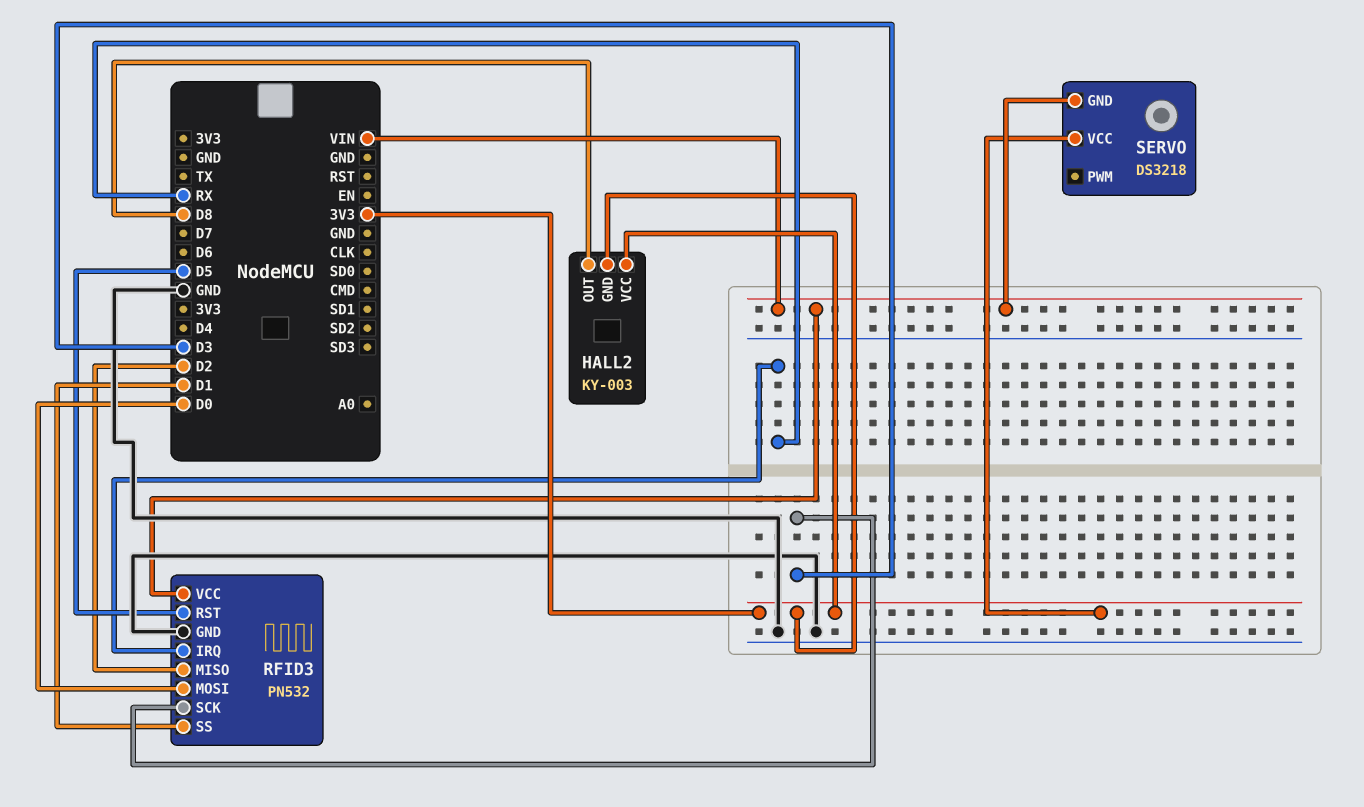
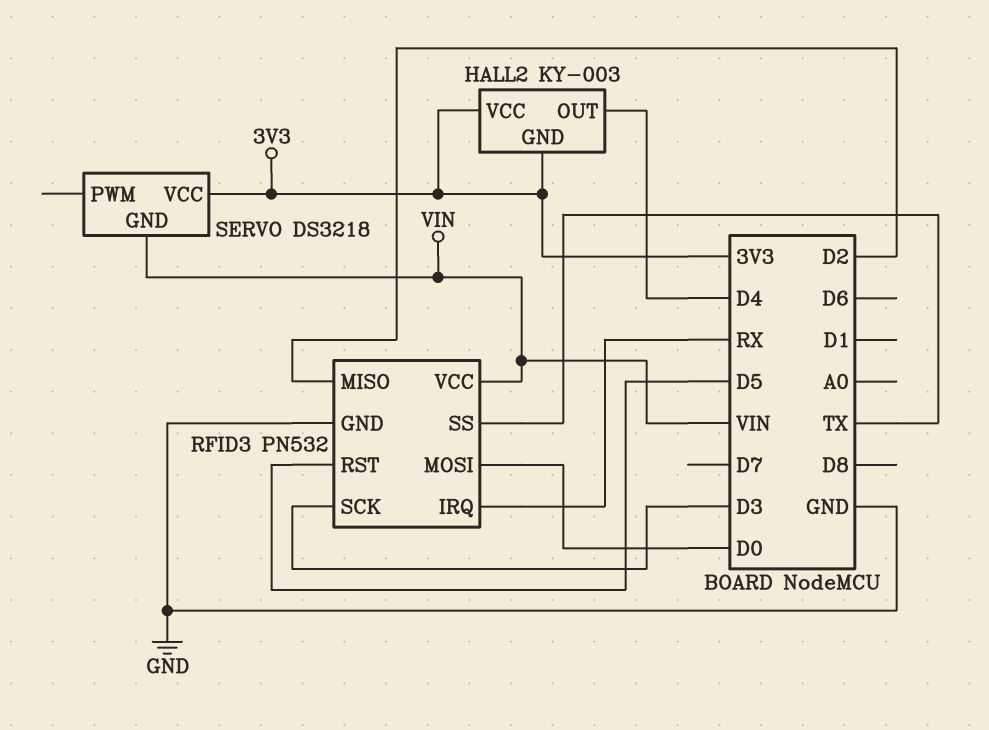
HALL2 pin OUT: D8 -> D4
RFID3 pin SS: D1 -> TX

